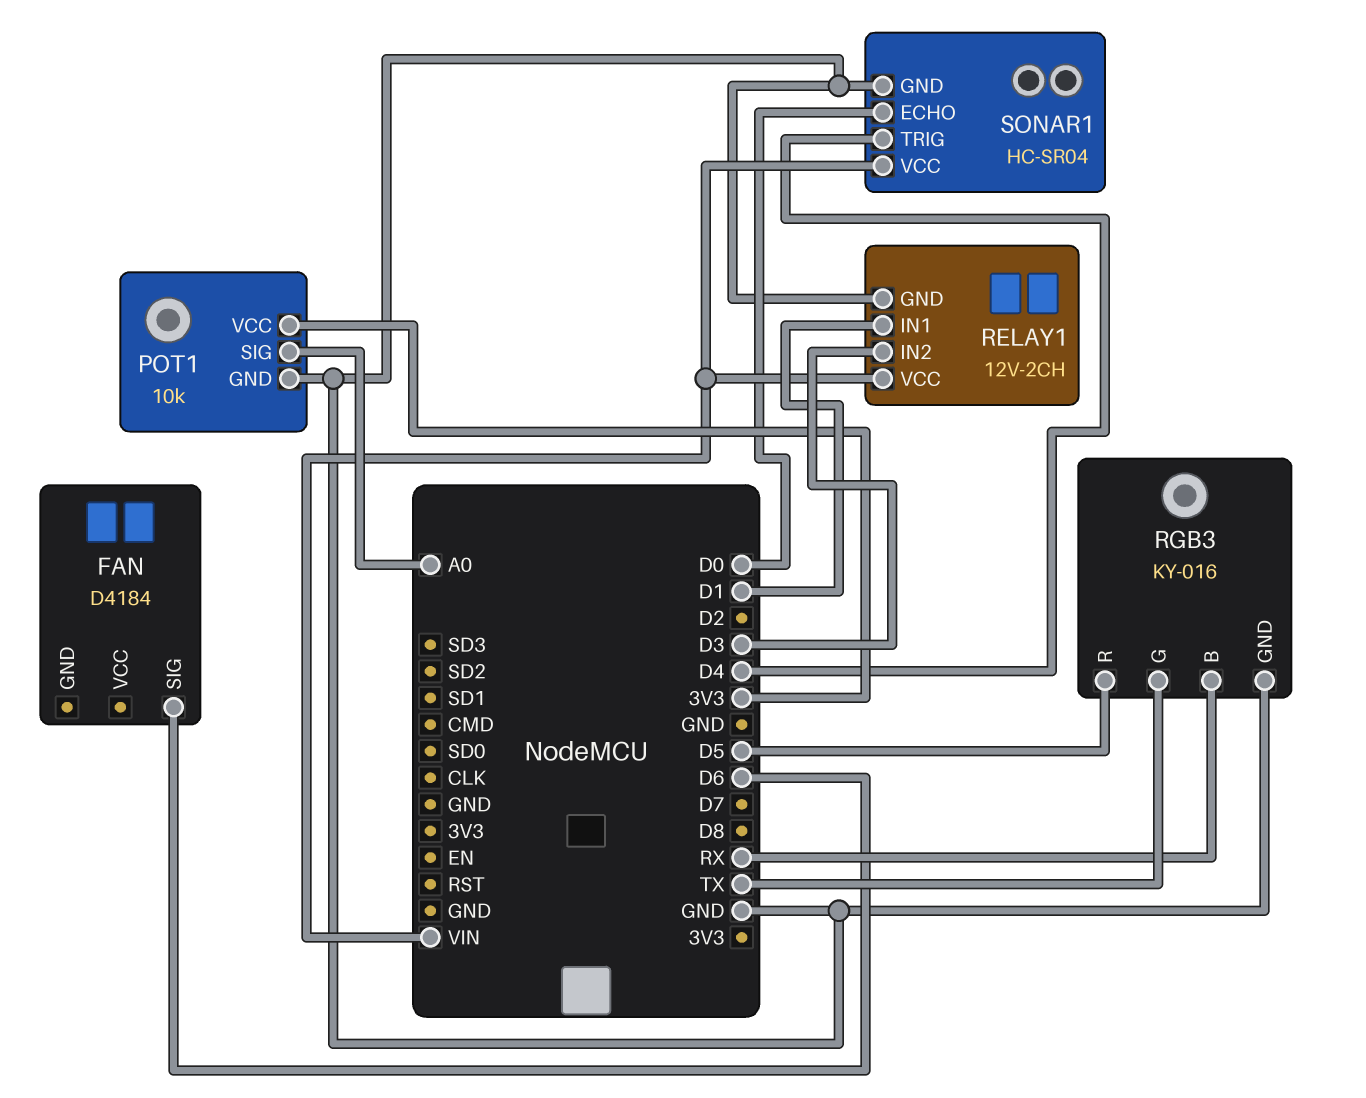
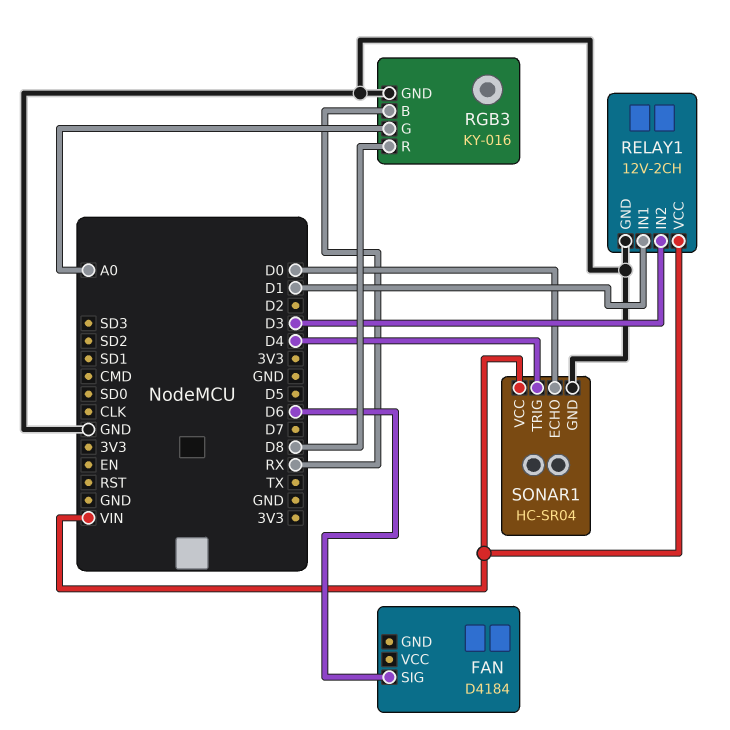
POT1: 10k -> none
POT1 pin GND: GND -> none
POT1 pin SIG: A0 -> none
POT1 pin VCC: 3V3 -> none
RGB3 pin G: TX -> A0
RGB3 pin R: D5 -> D8

